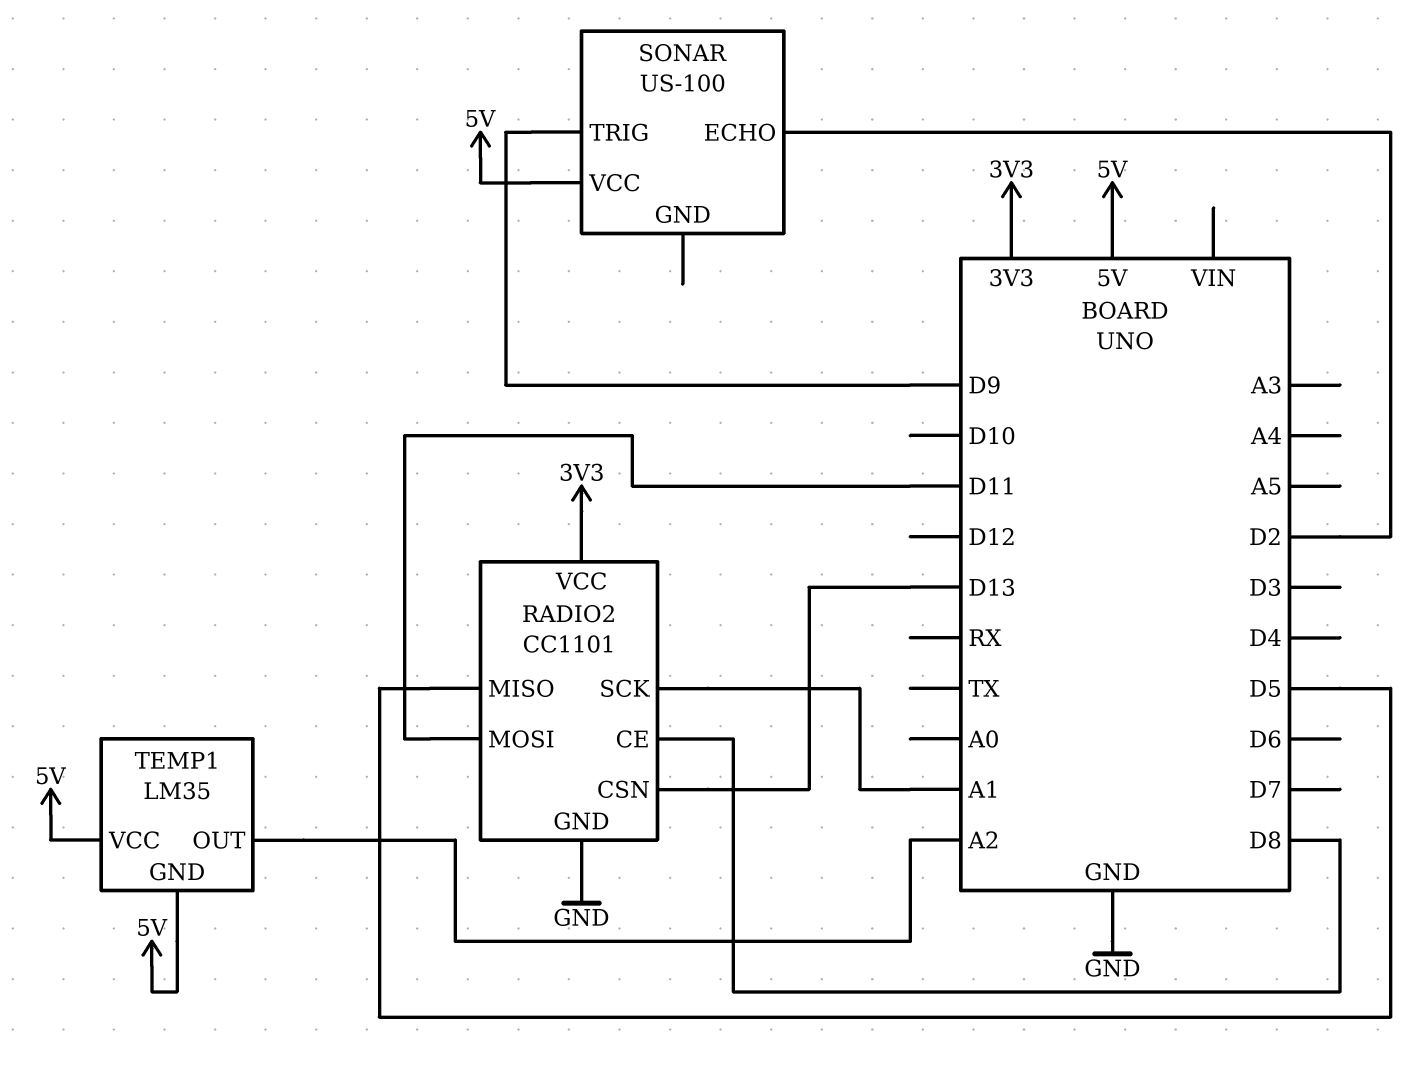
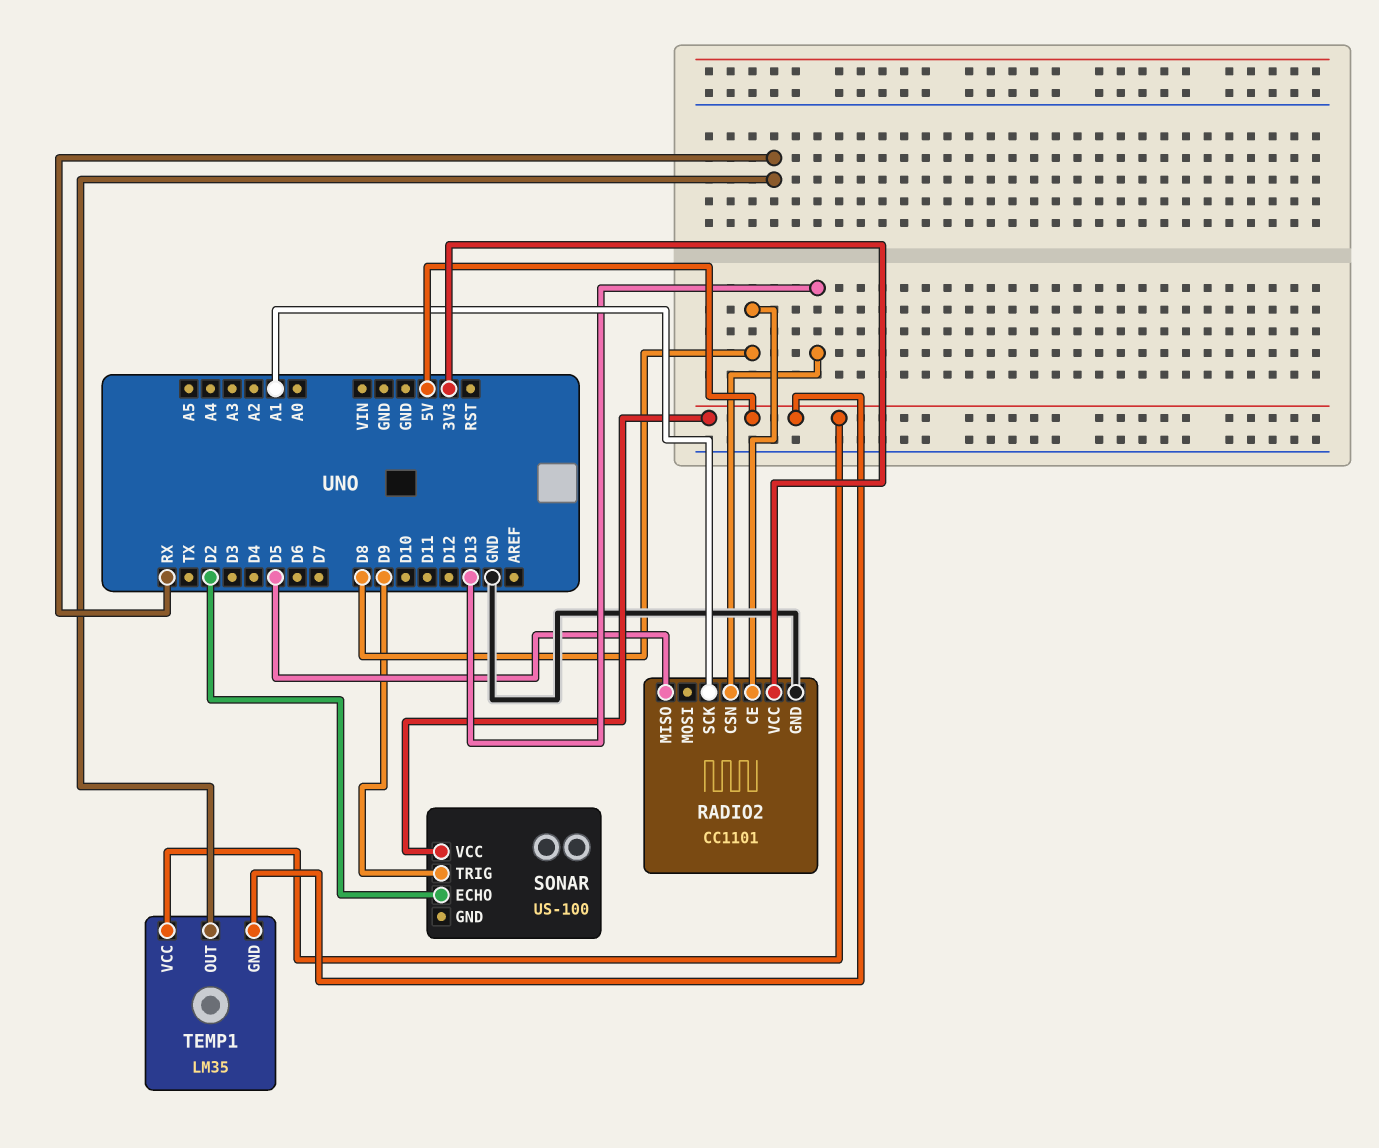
RADIO2 pin MOSI: D11 -> none
TEMP1 pin OUT: A2 -> RX

